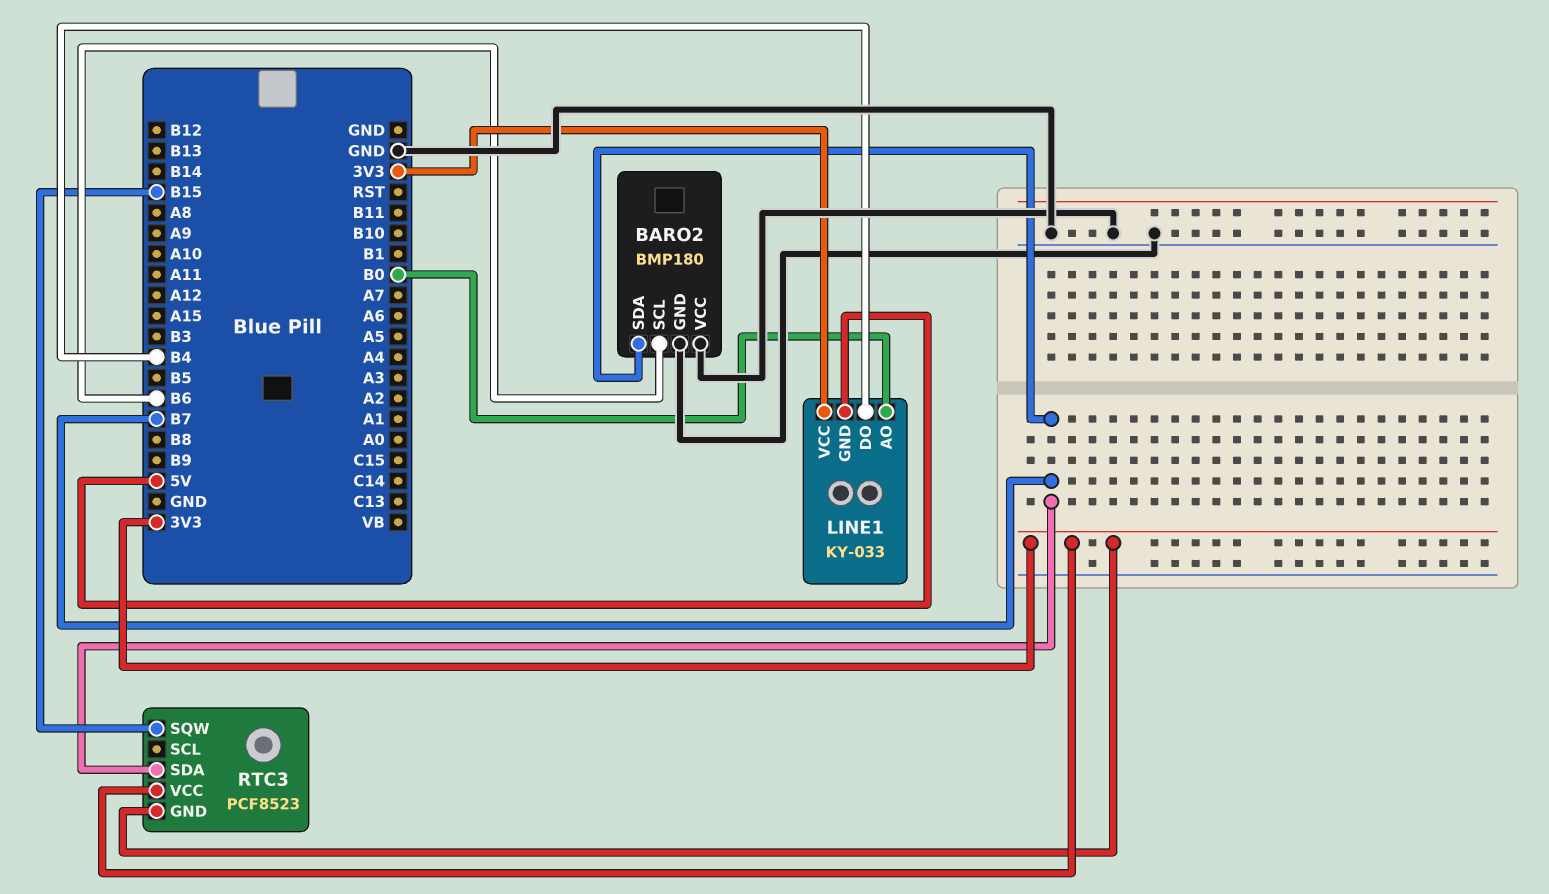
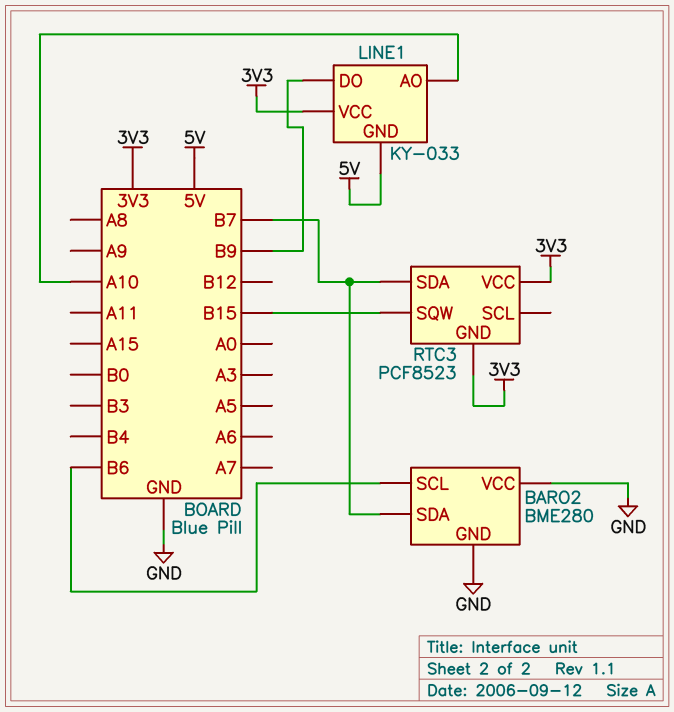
BARO2: BMP180 -> BME280
LINE1 pin AO: B0 -> A10
LINE1 pin DO: B4 -> B9

